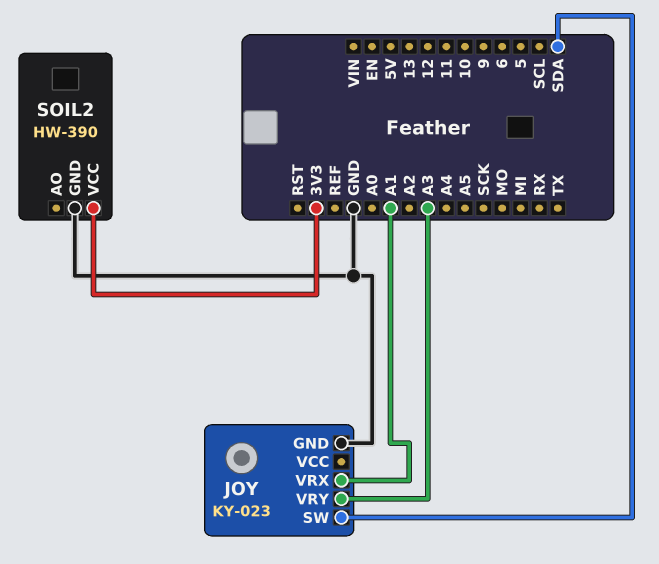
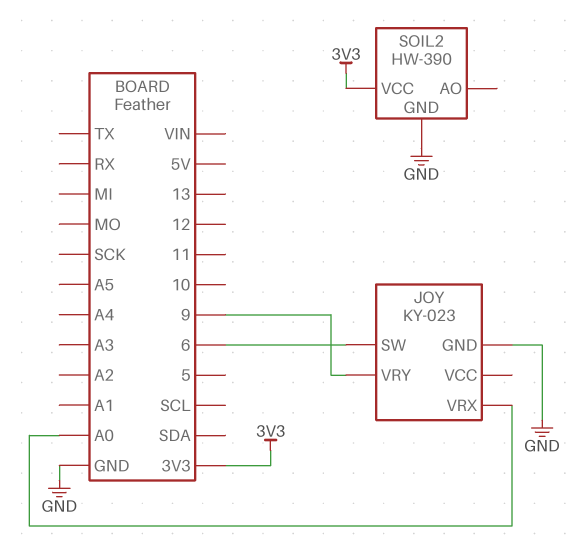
JOY pin SW: SDA -> 6
JOY pin VRX: A1 -> A0
JOY pin VRY: A3 -> 9

